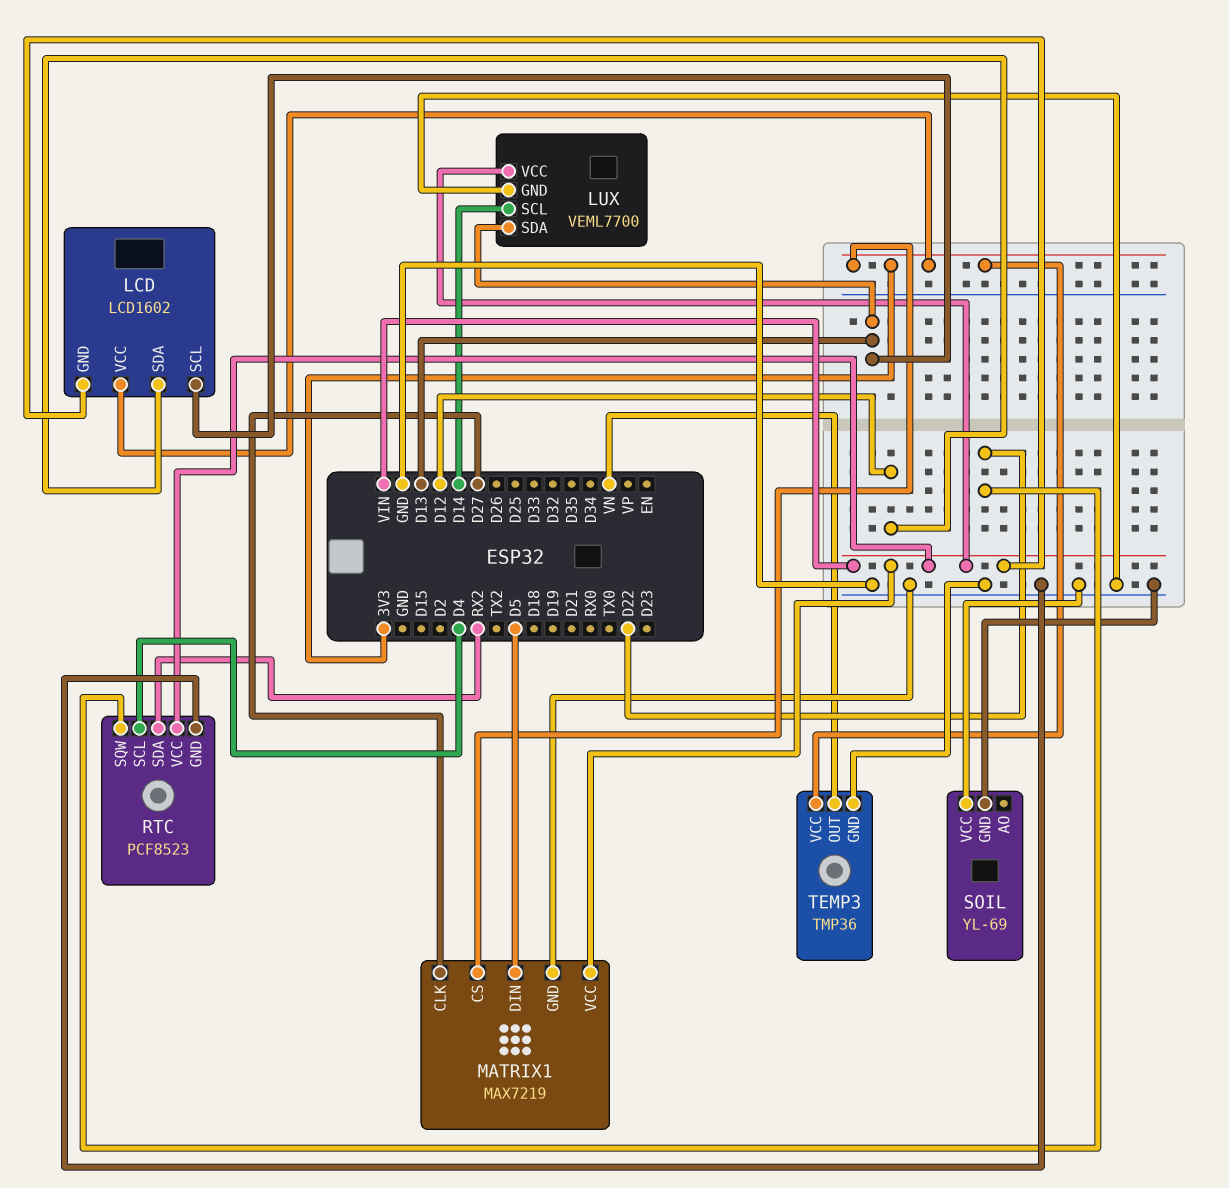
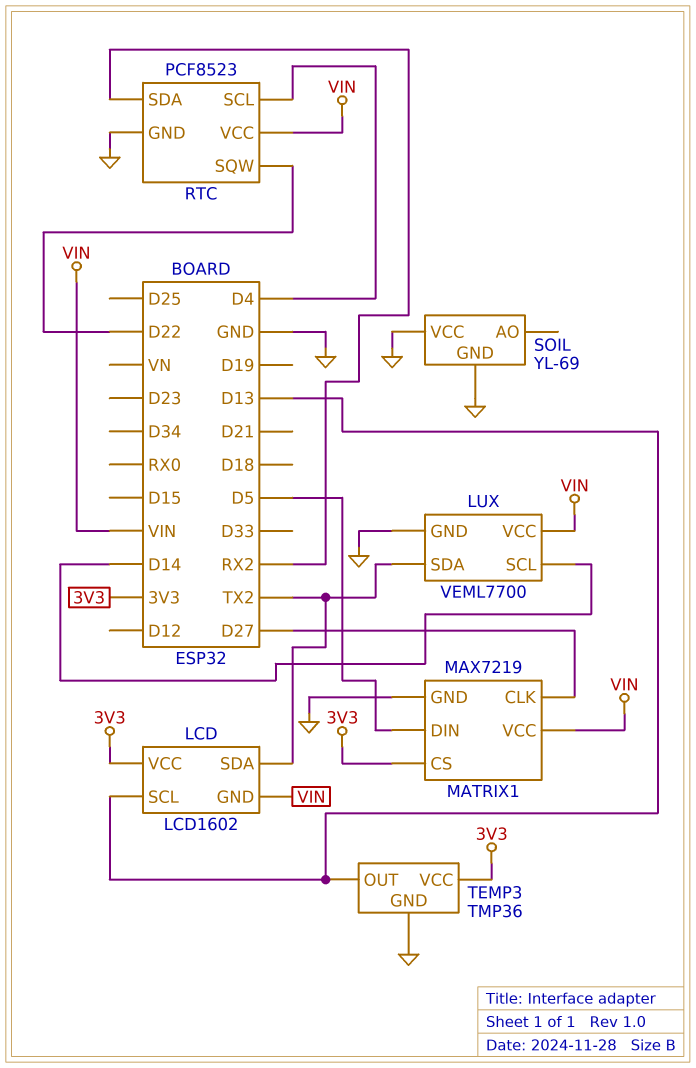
LCD pin SDA: D12 -> TX2
LUX pin SDA: D13 -> TX2
TEMP3 pin OUT: VN -> D13

